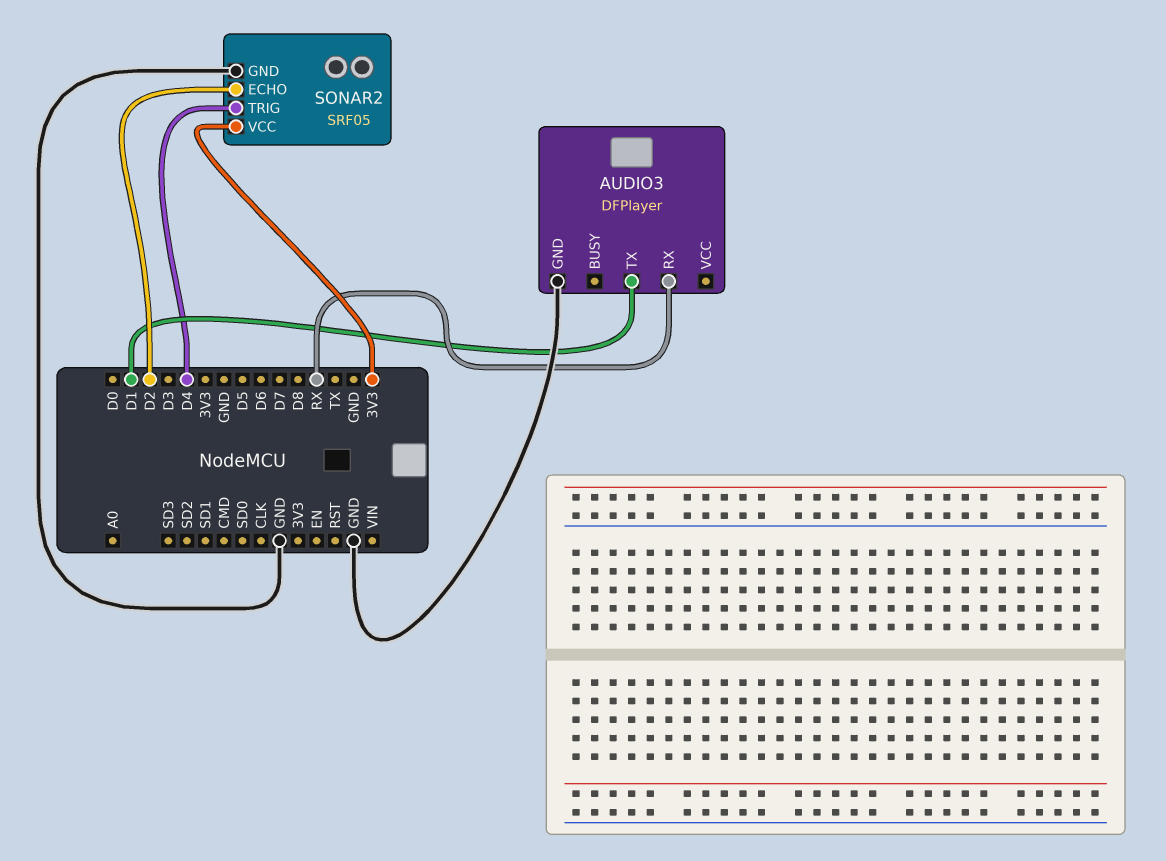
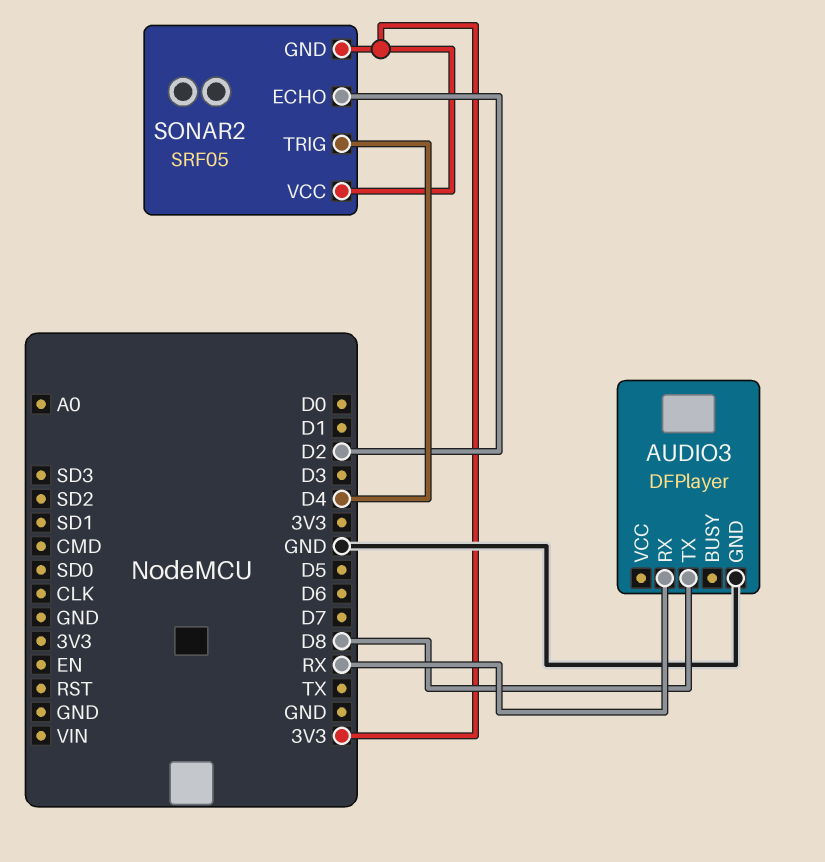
AUDIO3 pin TX: D1 -> D8
SONAR2 pin GND: GND -> 3V3

